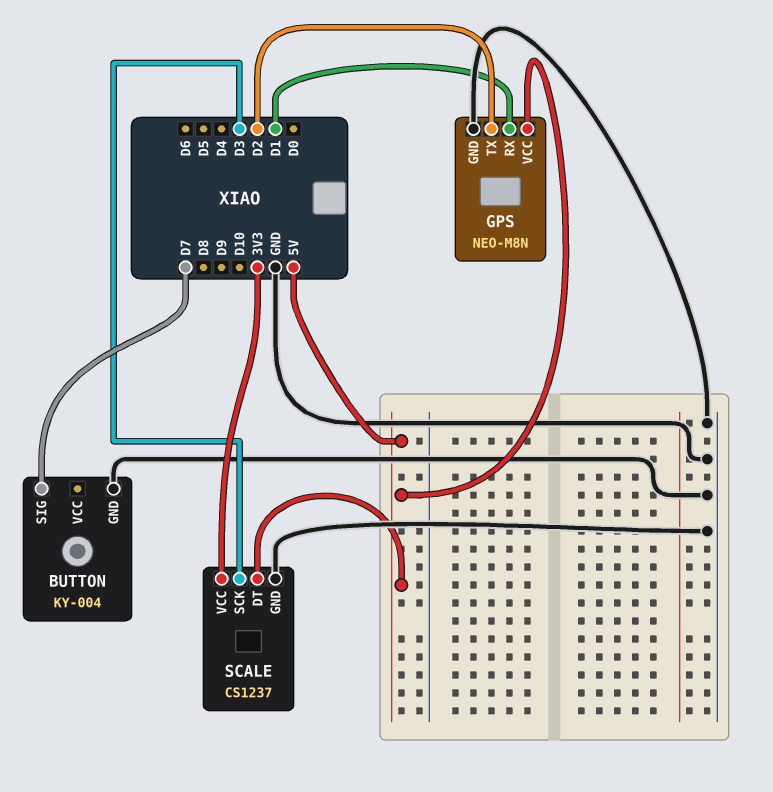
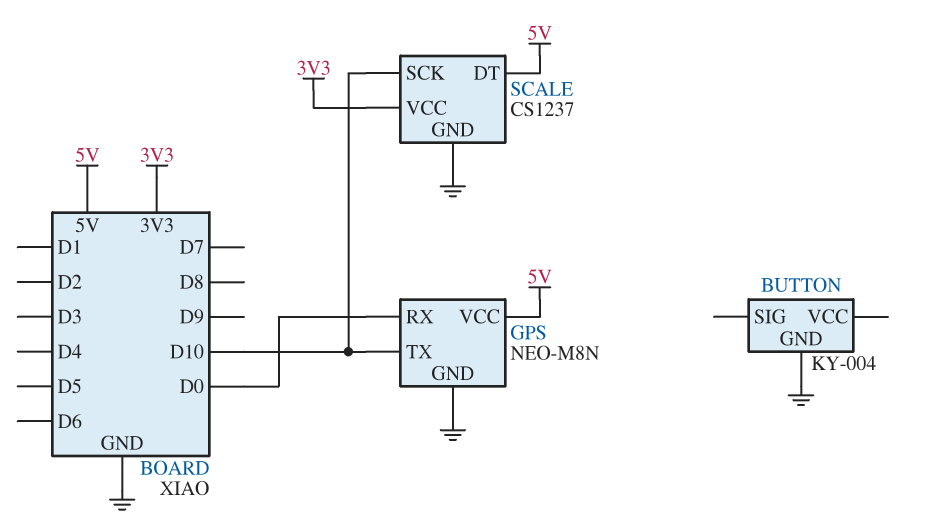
BUTTON pin SIG: D7 -> none
GPS pin RX: D1 -> D0
GPS pin TX: D2 -> D10
SCALE pin SCK: D3 -> D10

